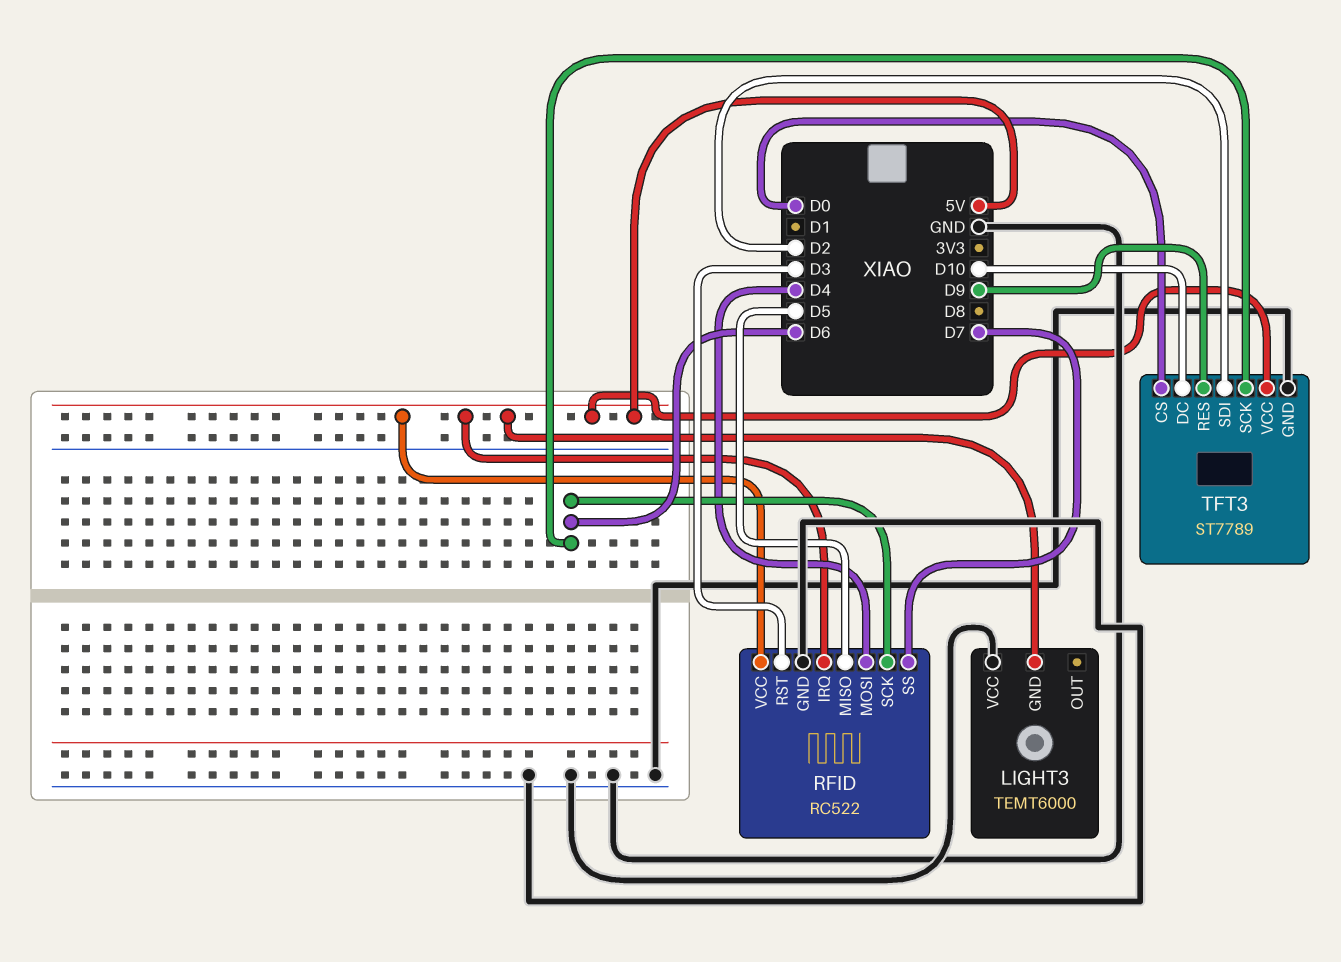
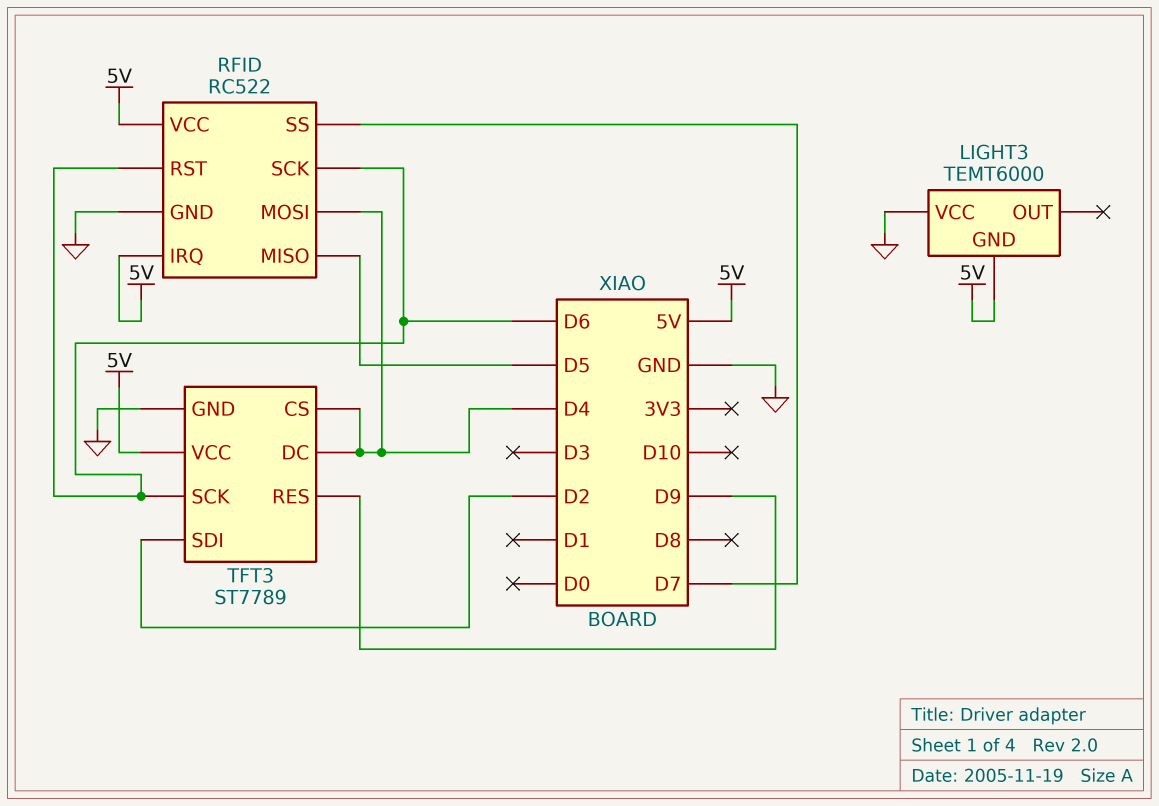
RFID pin RST: D3 -> D6
TFT3 pin CS: D0 -> D4
TFT3 pin DC: D10 -> D4

